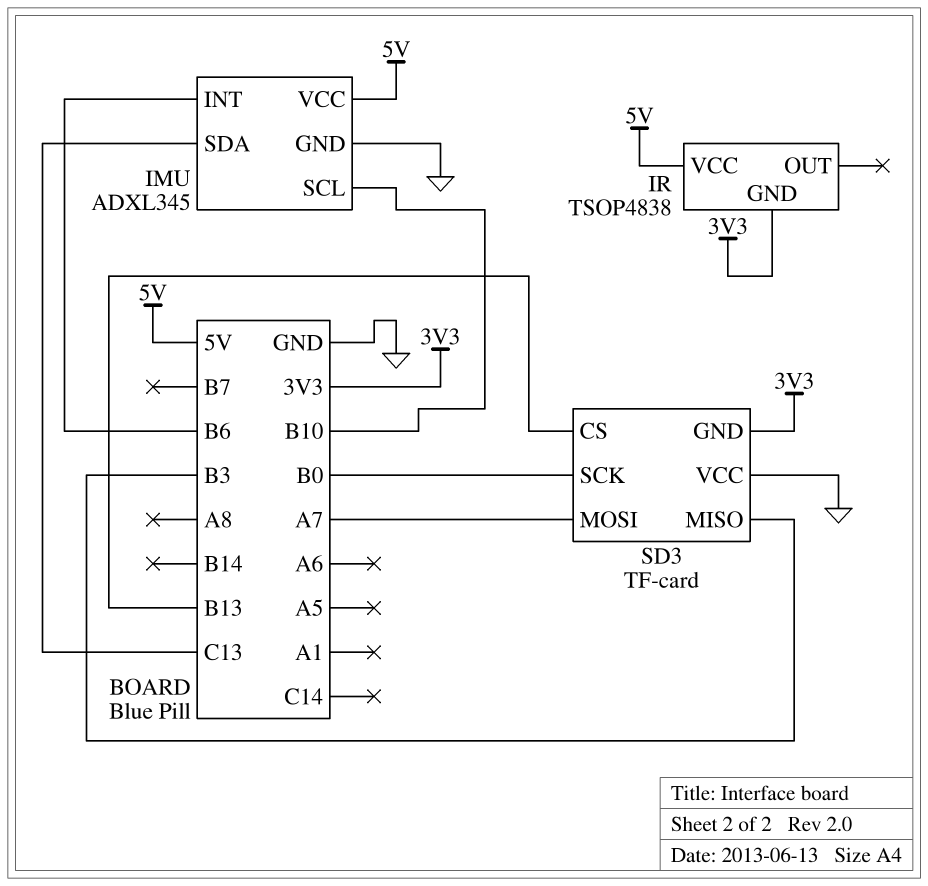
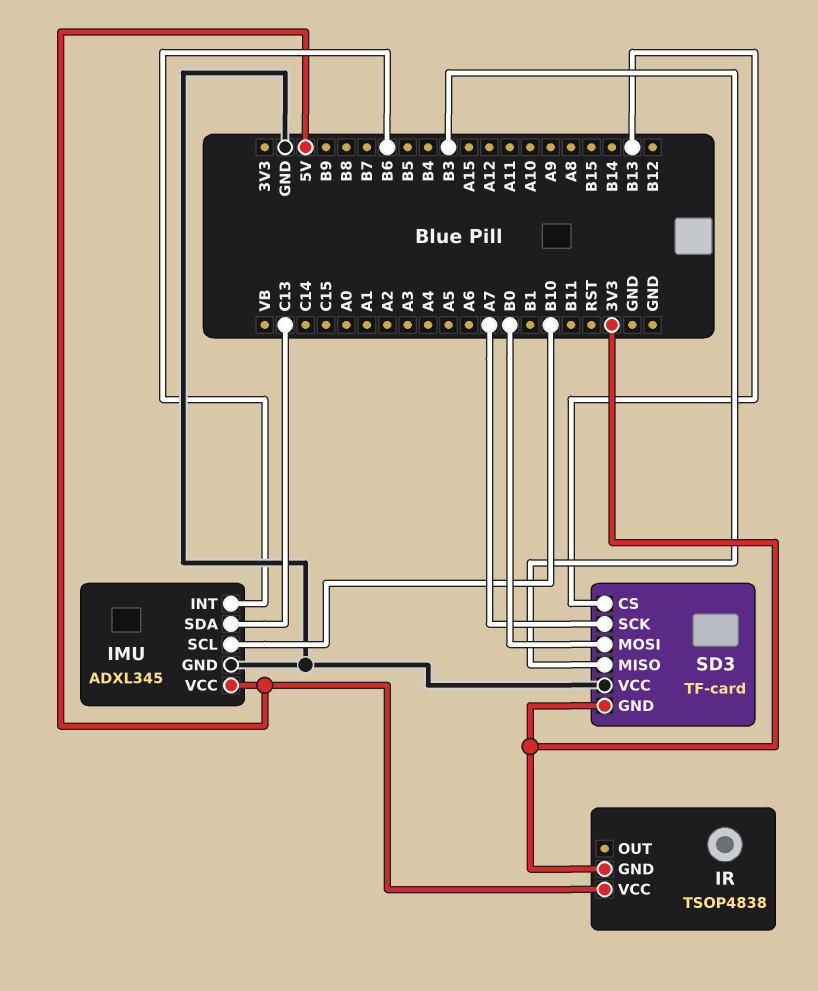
SD3 pin MOSI: A7 -> B0
SD3 pin SCK: B0 -> A7

